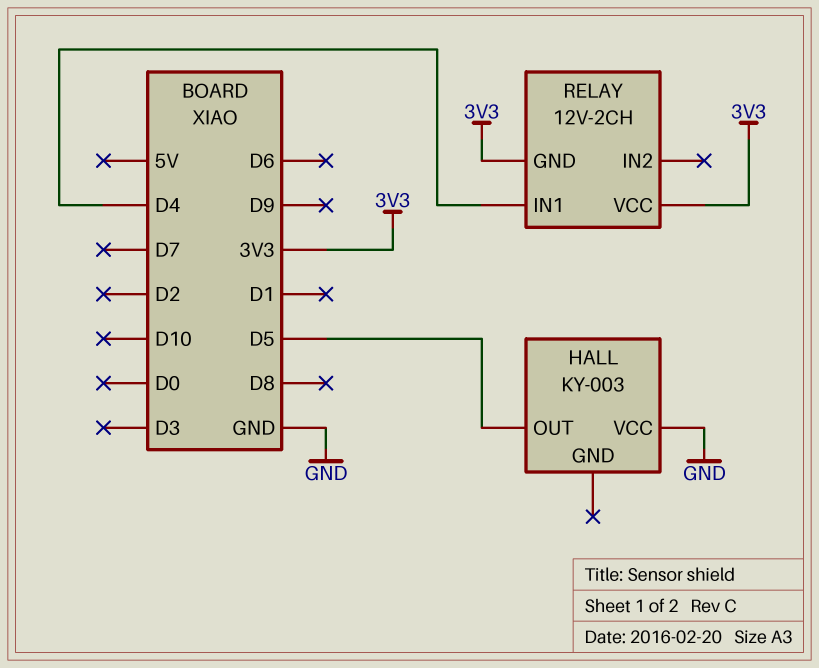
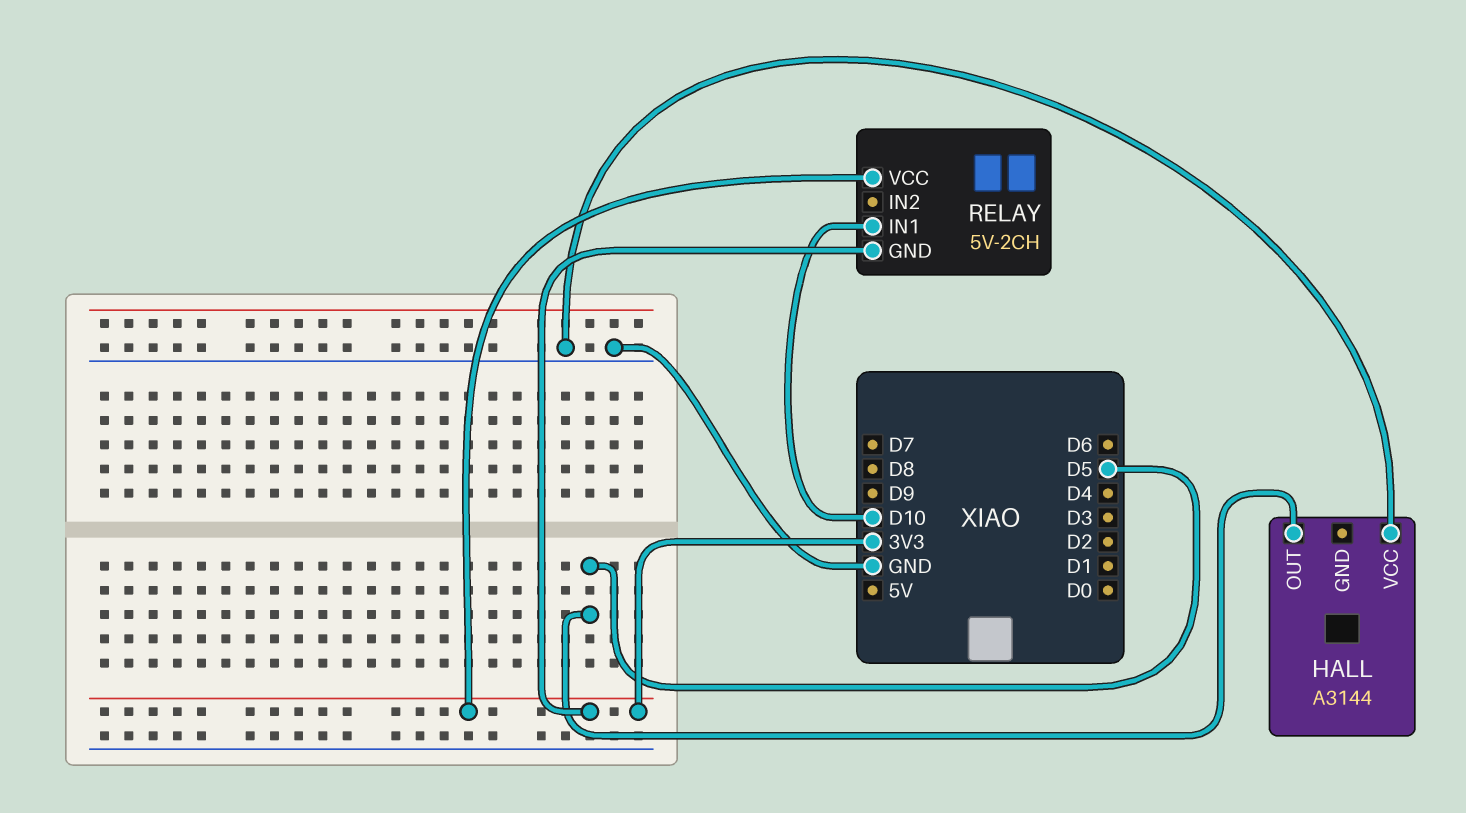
HALL: KY-003 -> A3144
RELAY: 12V-2CH -> 5V-2CH
RELAY pin IN1: D4 -> D10

